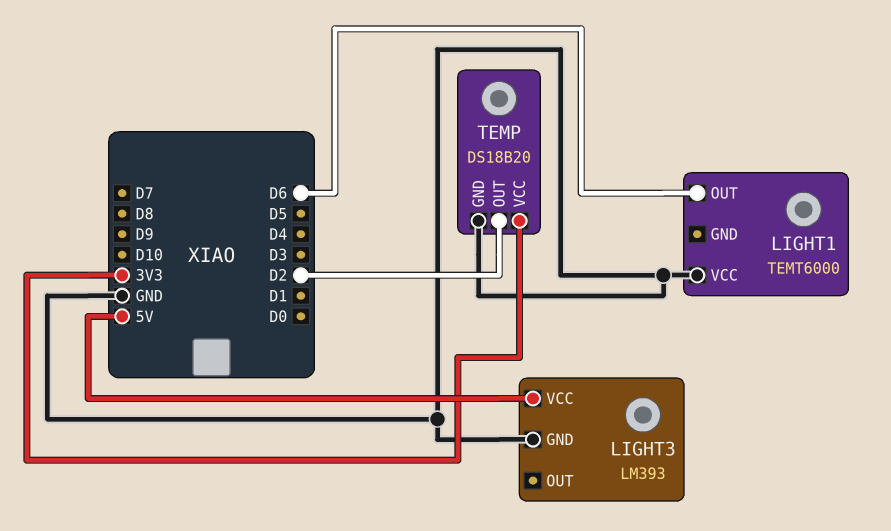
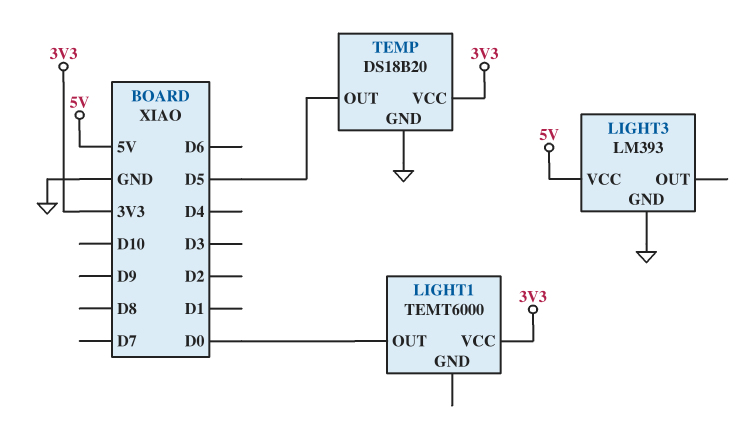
LIGHT1 pin OUT: D6 -> D0
LIGHT1 pin VCC: GND -> 3V3
TEMP pin OUT: D2 -> D5

